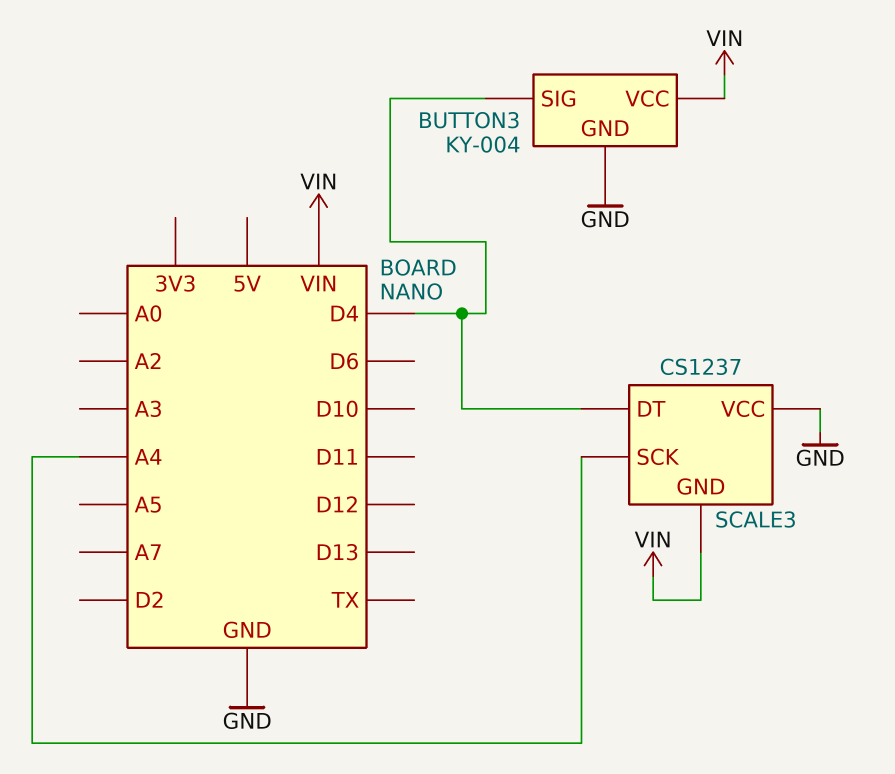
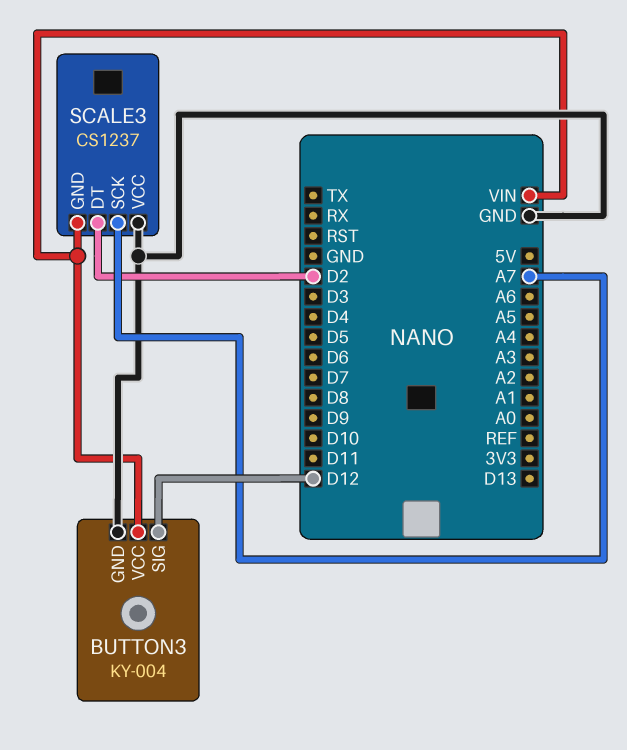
BUTTON3 pin SIG: D4 -> D12
SCALE3 pin DT: D4 -> D2
SCALE3 pin SCK: A4 -> A7

